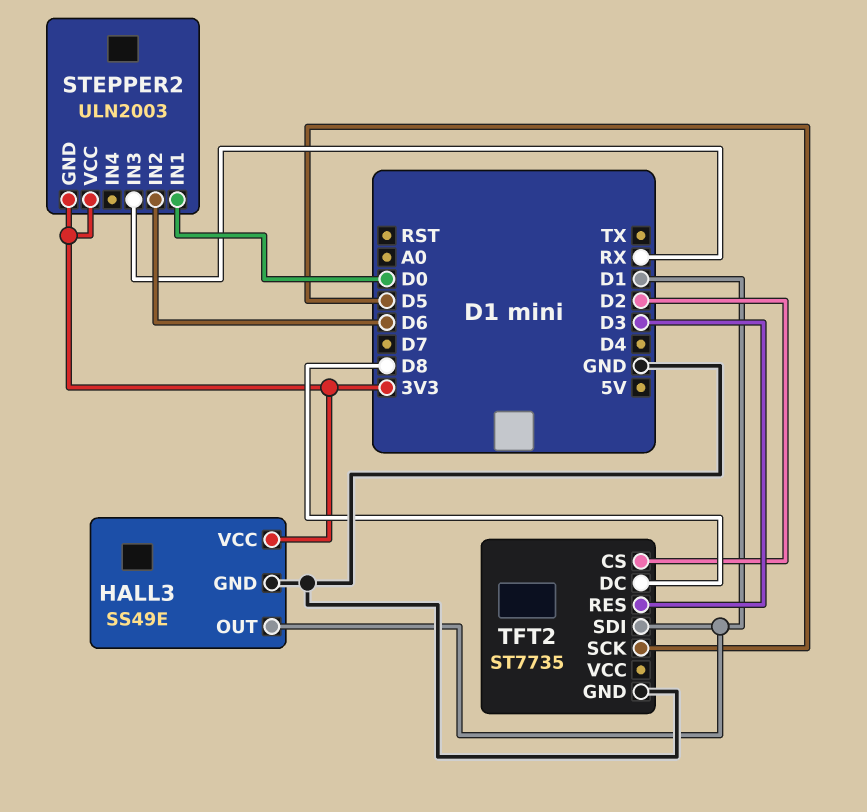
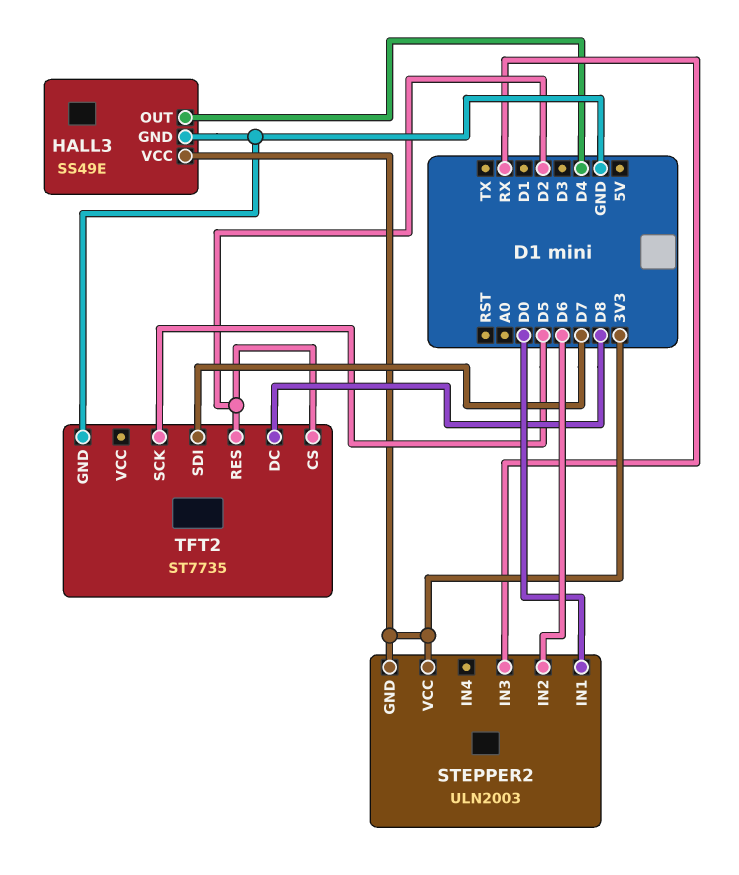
HALL3 pin OUT: D1 -> D4
TFT2 pin RES: D3 -> D2
TFT2 pin SDI: D1 -> D7

